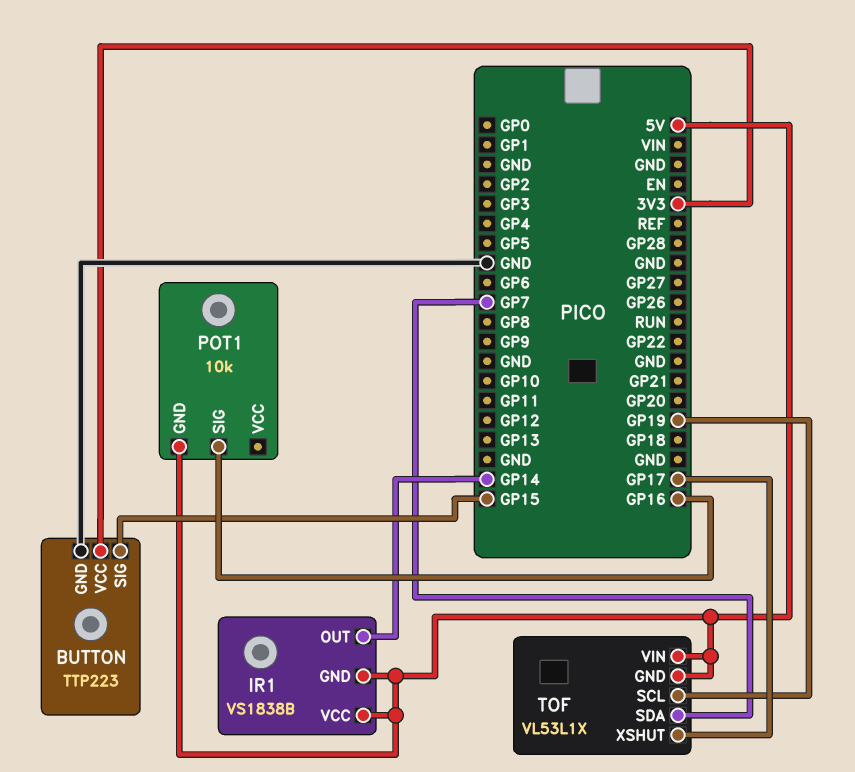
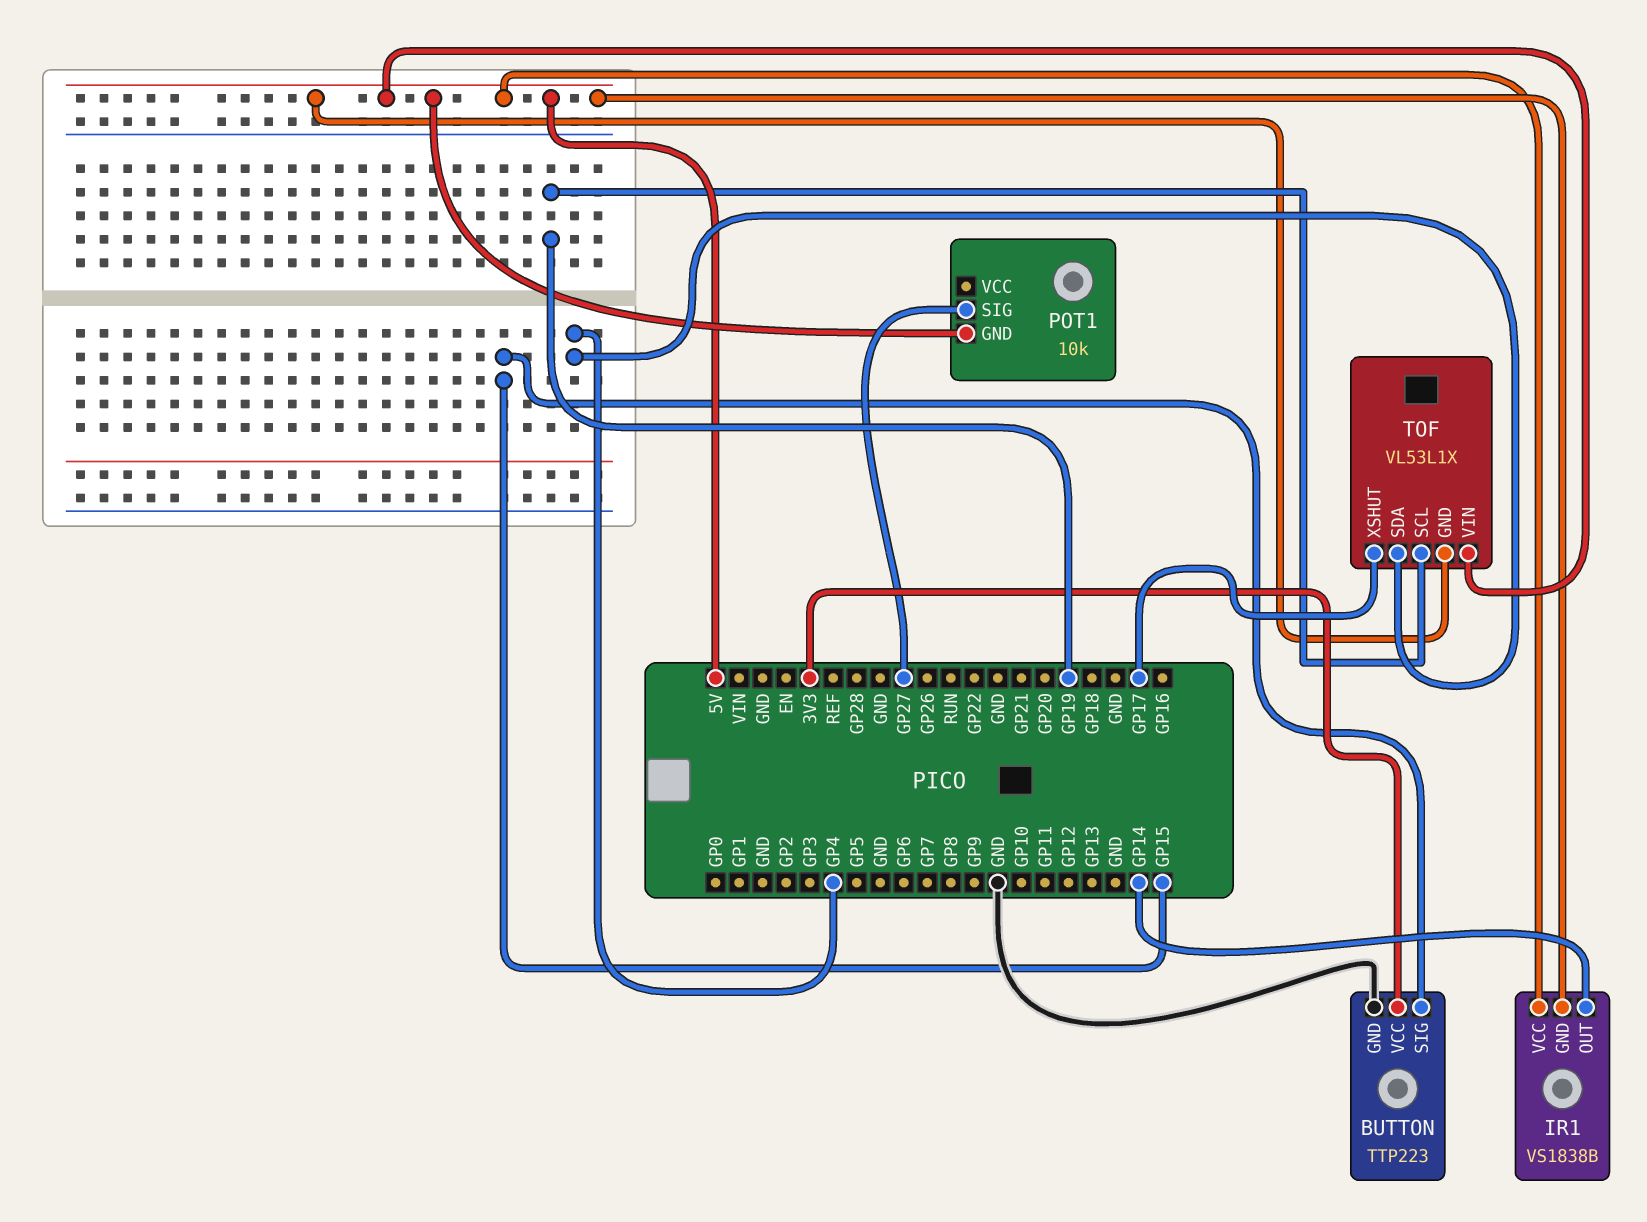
POT1 pin SIG: GP16 -> GP27
TOF pin SDA: GP7 -> GP4

